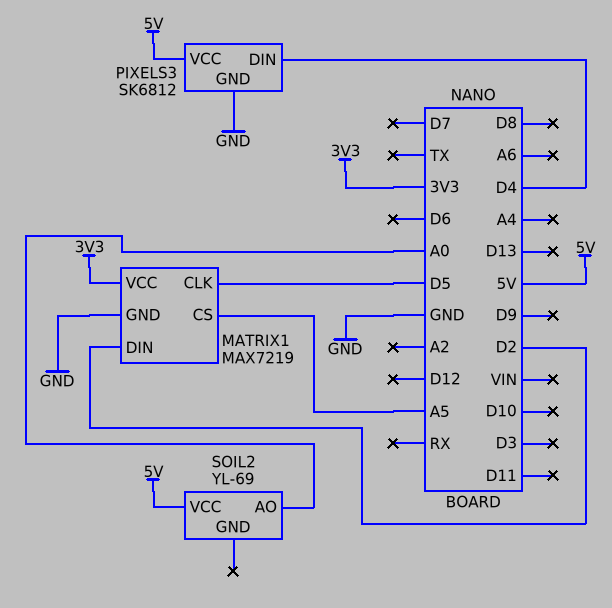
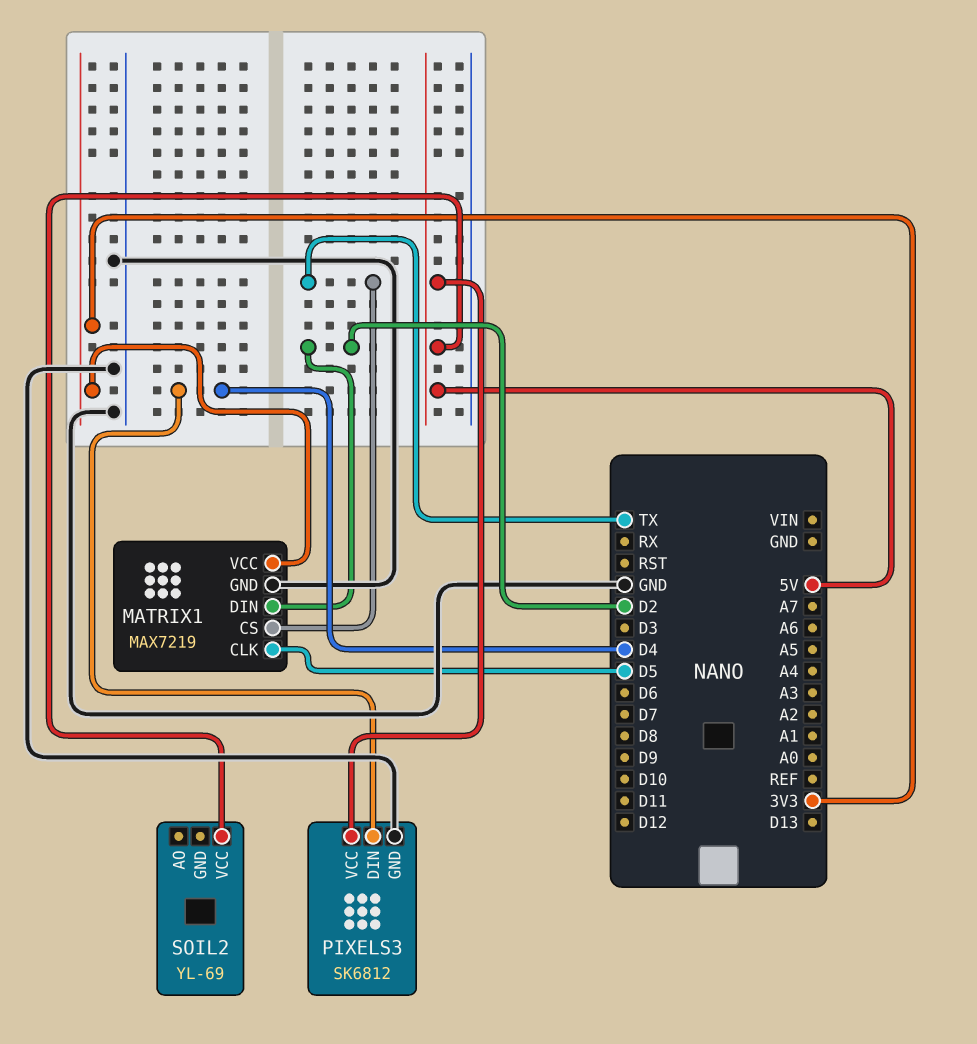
MATRIX1 pin CS: A5 -> TX
SOIL2 pin AO: A0 -> none

